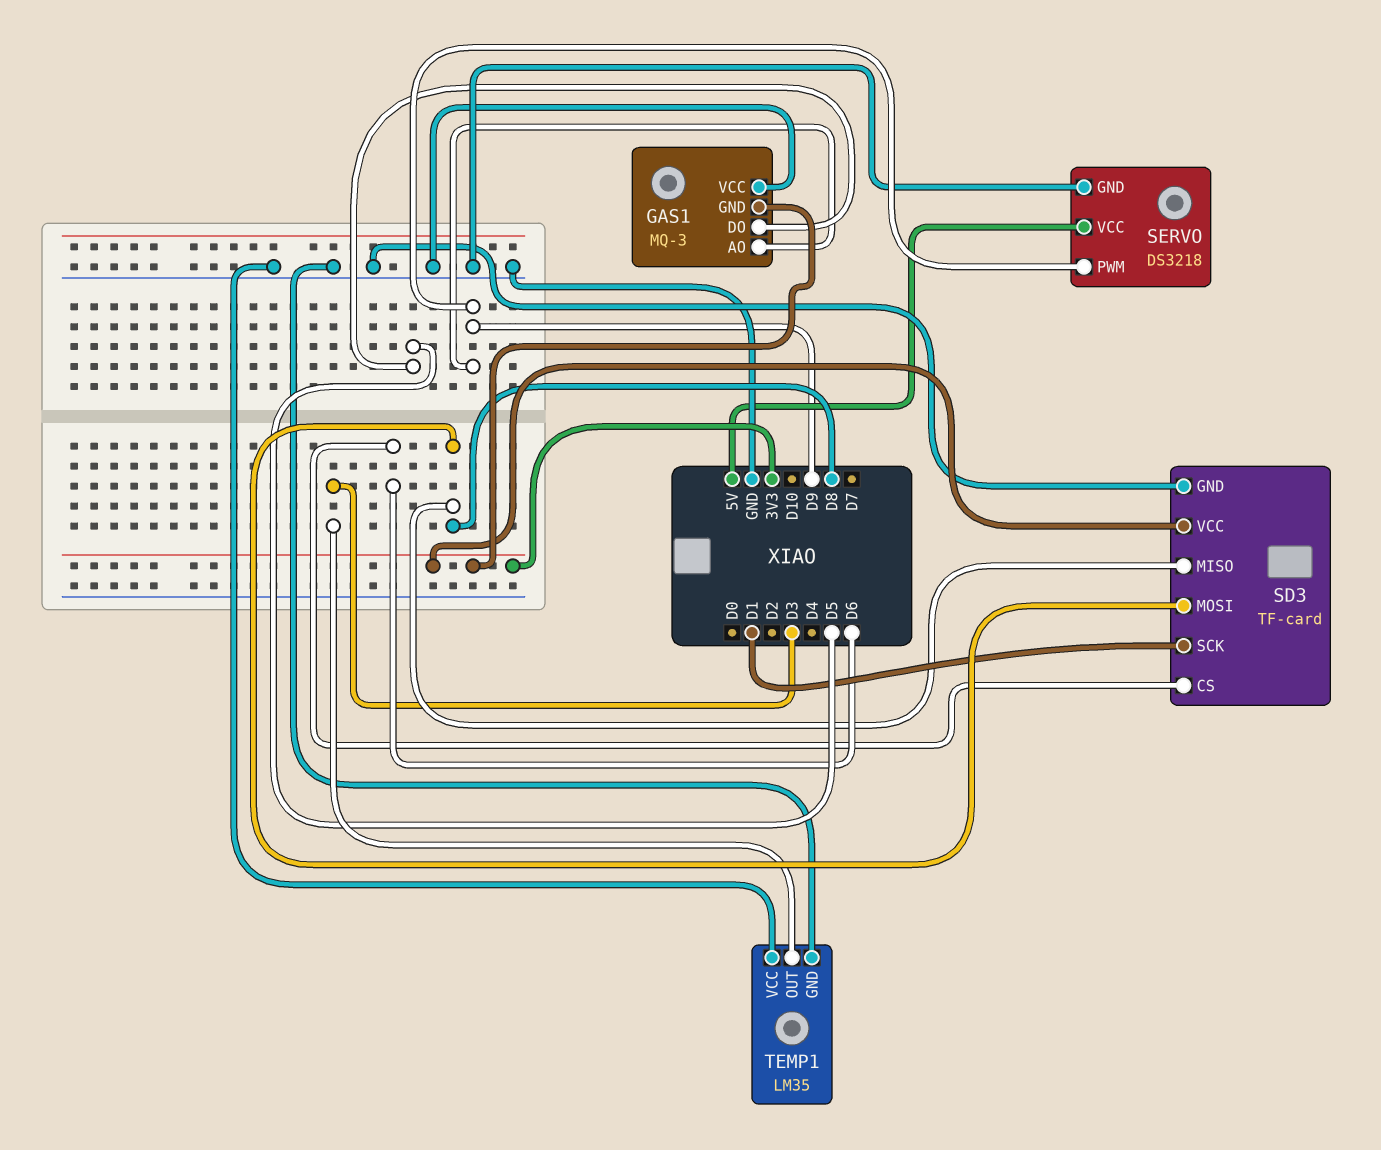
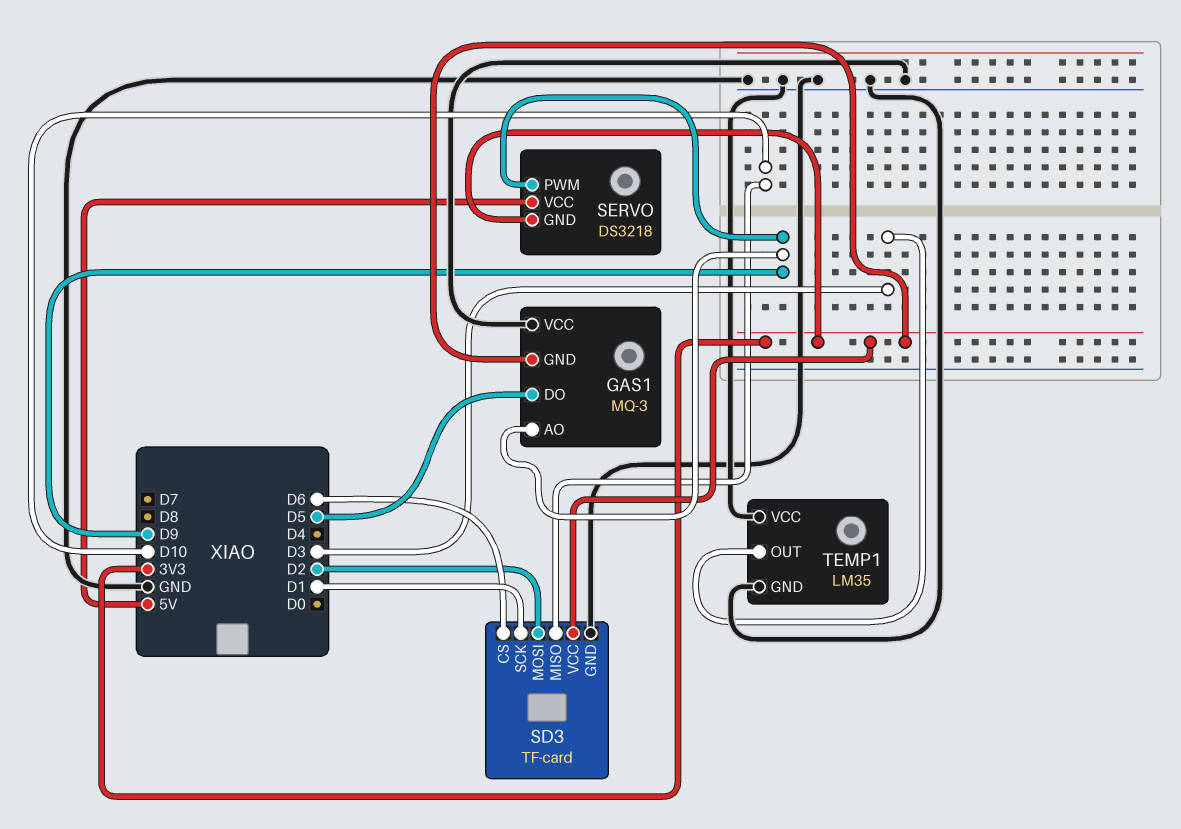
SD3 pin MISO: D8 -> D10
SD3 pin MOSI: D8 -> D2
SERVO pin GND: GND -> 3V3

